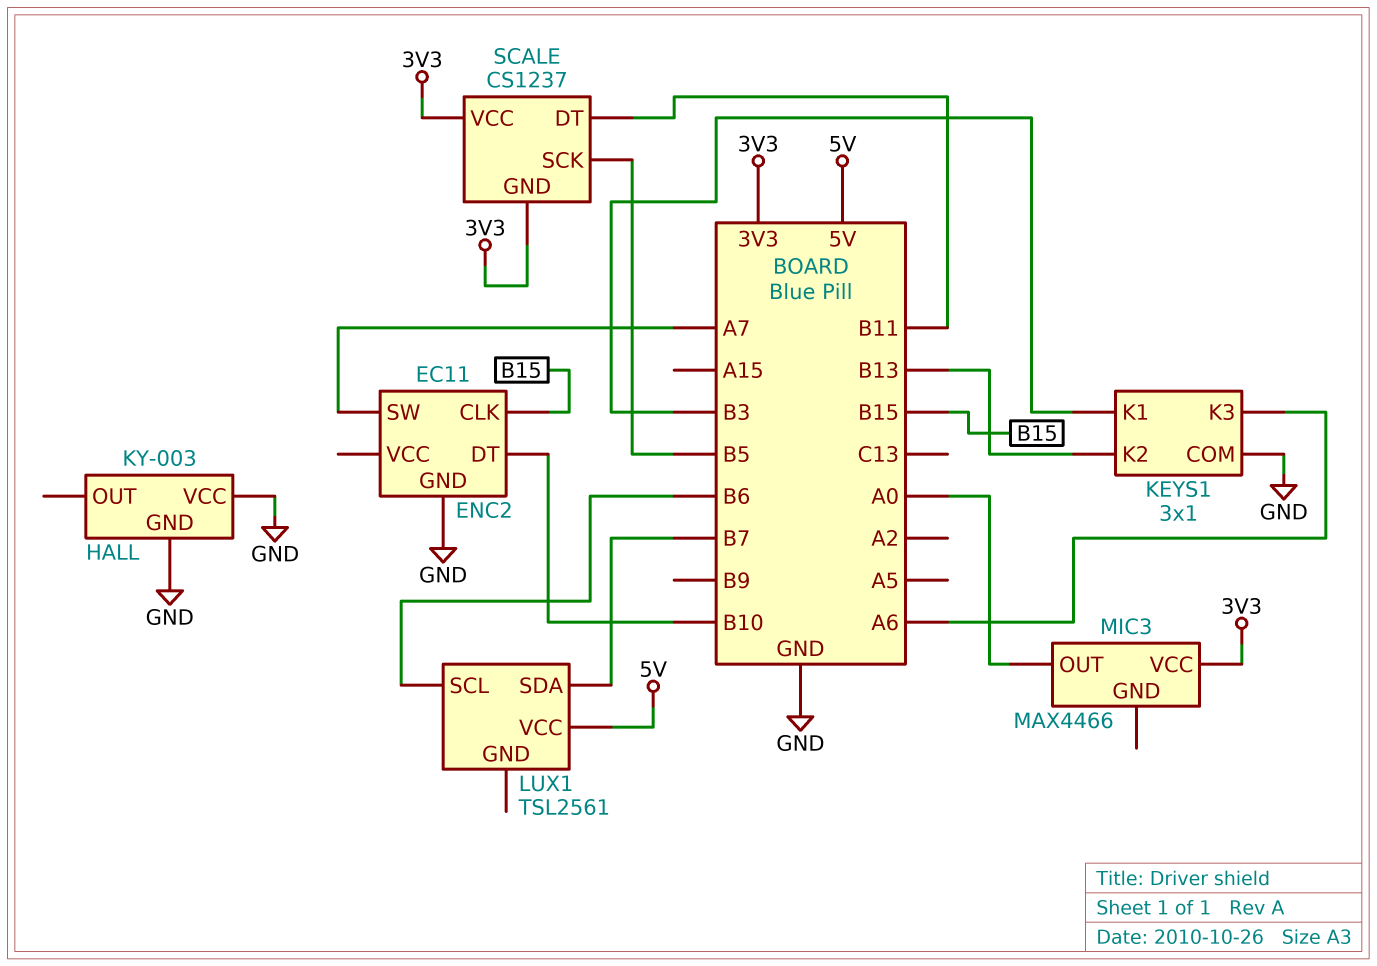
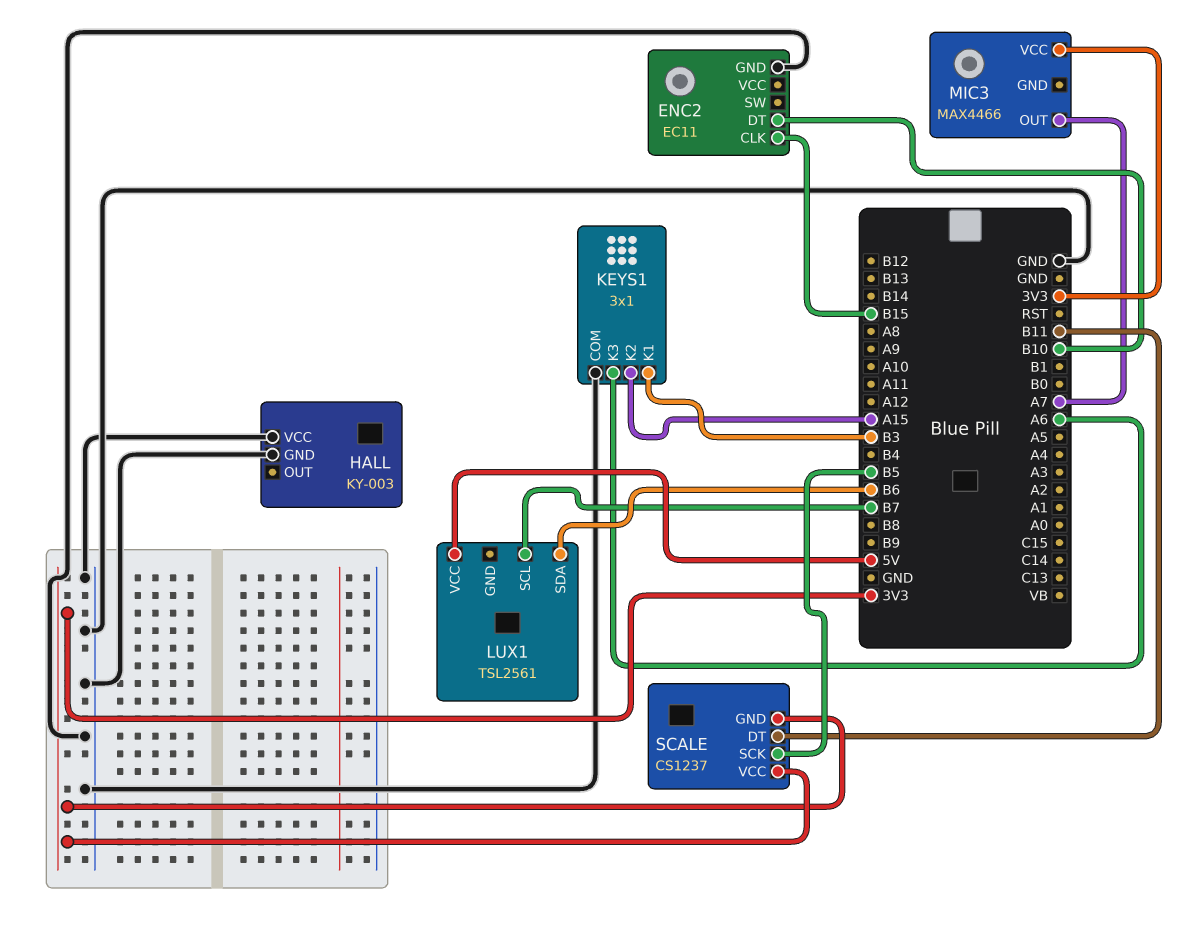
ENC2 pin SW: A7 -> none
KEYS1 pin K2: B13 -> A15
LUX1 pin SCL: B6 -> B7
LUX1 pin SDA: B7 -> B6
MIC3 pin OUT: A0 -> A7

